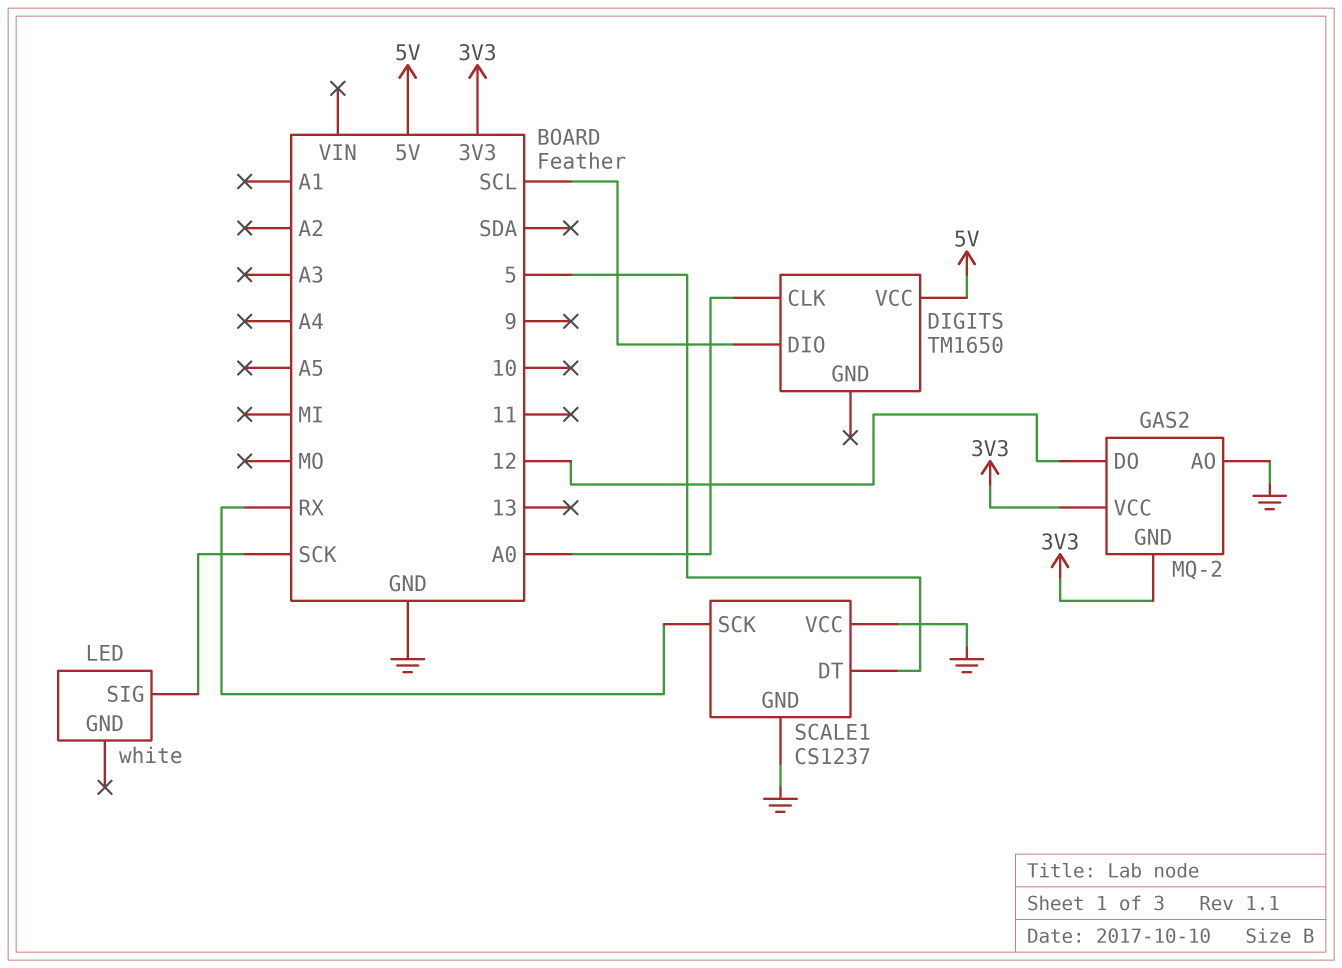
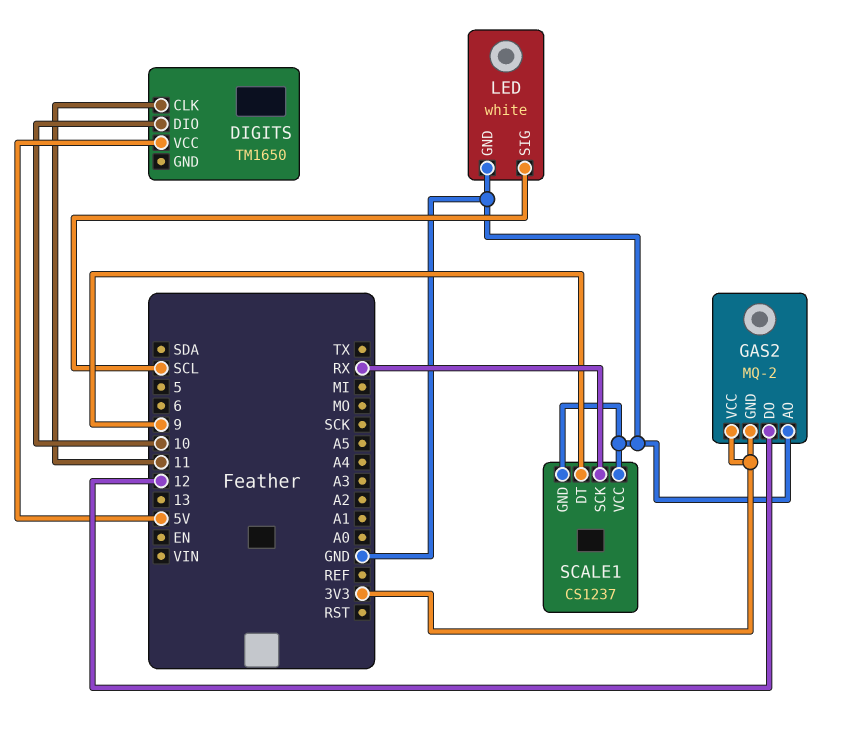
DIGITS pin CLK: A0 -> 11
DIGITS pin DIO: SCL -> 10
LED pin GND: none -> GND
LED pin SIG: SCK -> SCL
SCALE1 pin DT: 5 -> 9

